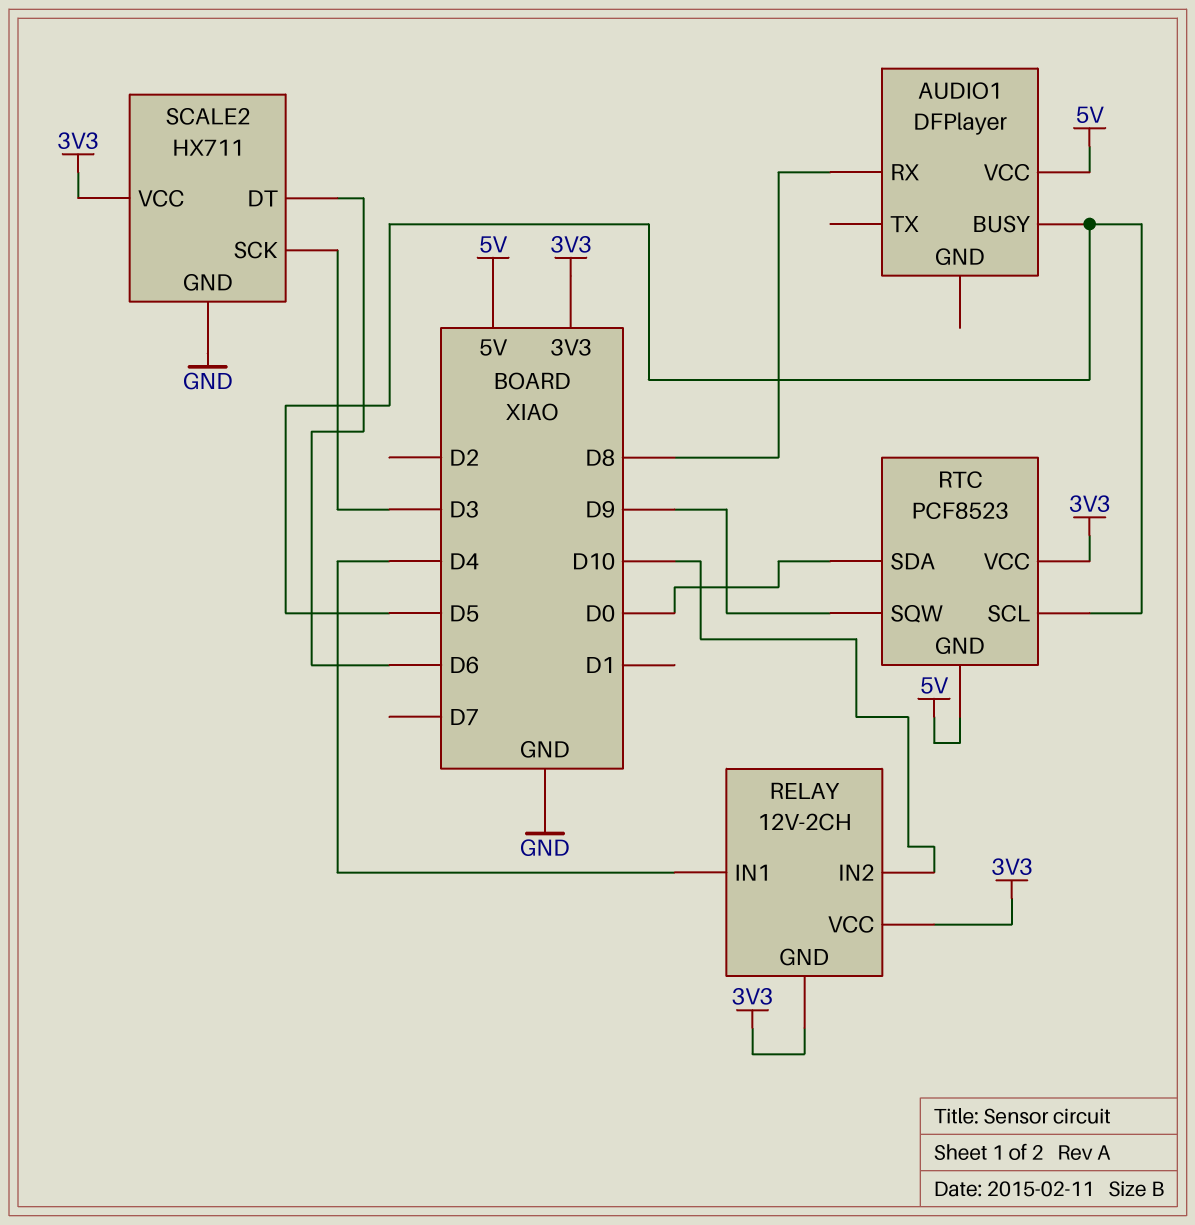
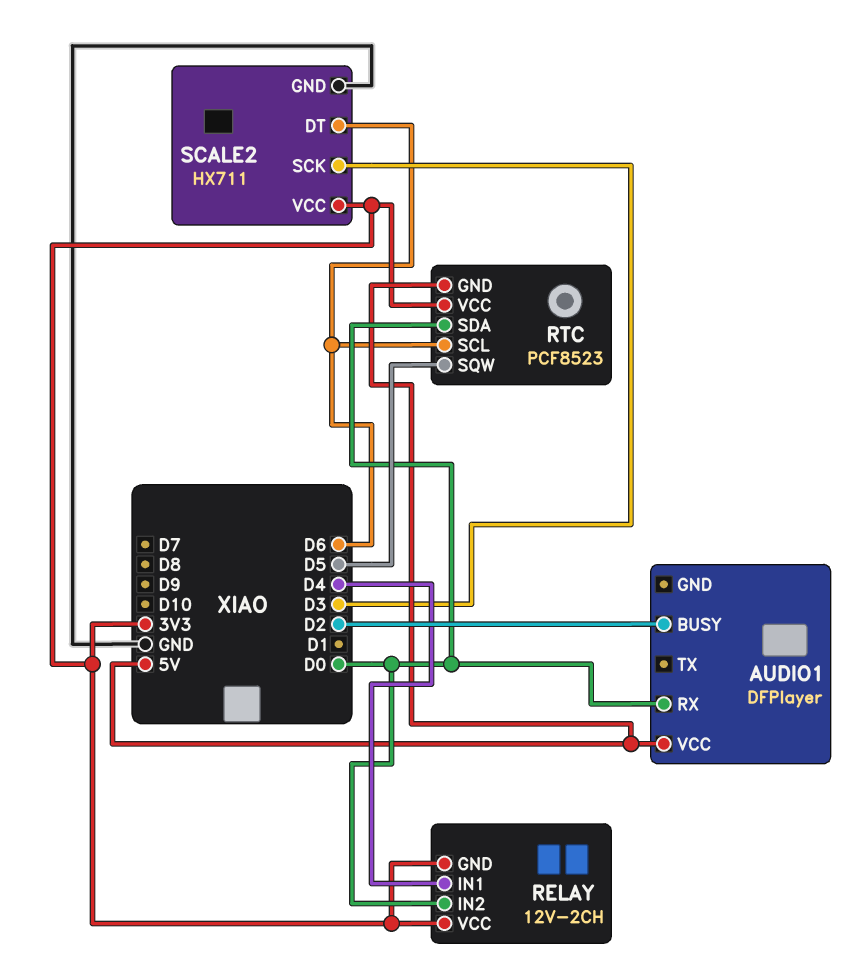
AUDIO1 pin BUSY: D5 -> D2
AUDIO1 pin RX: D8 -> D0
RELAY pin IN2: D10 -> D0
RTC pin SCL: D5 -> D6
RTC pin SQW: D9 -> D5

